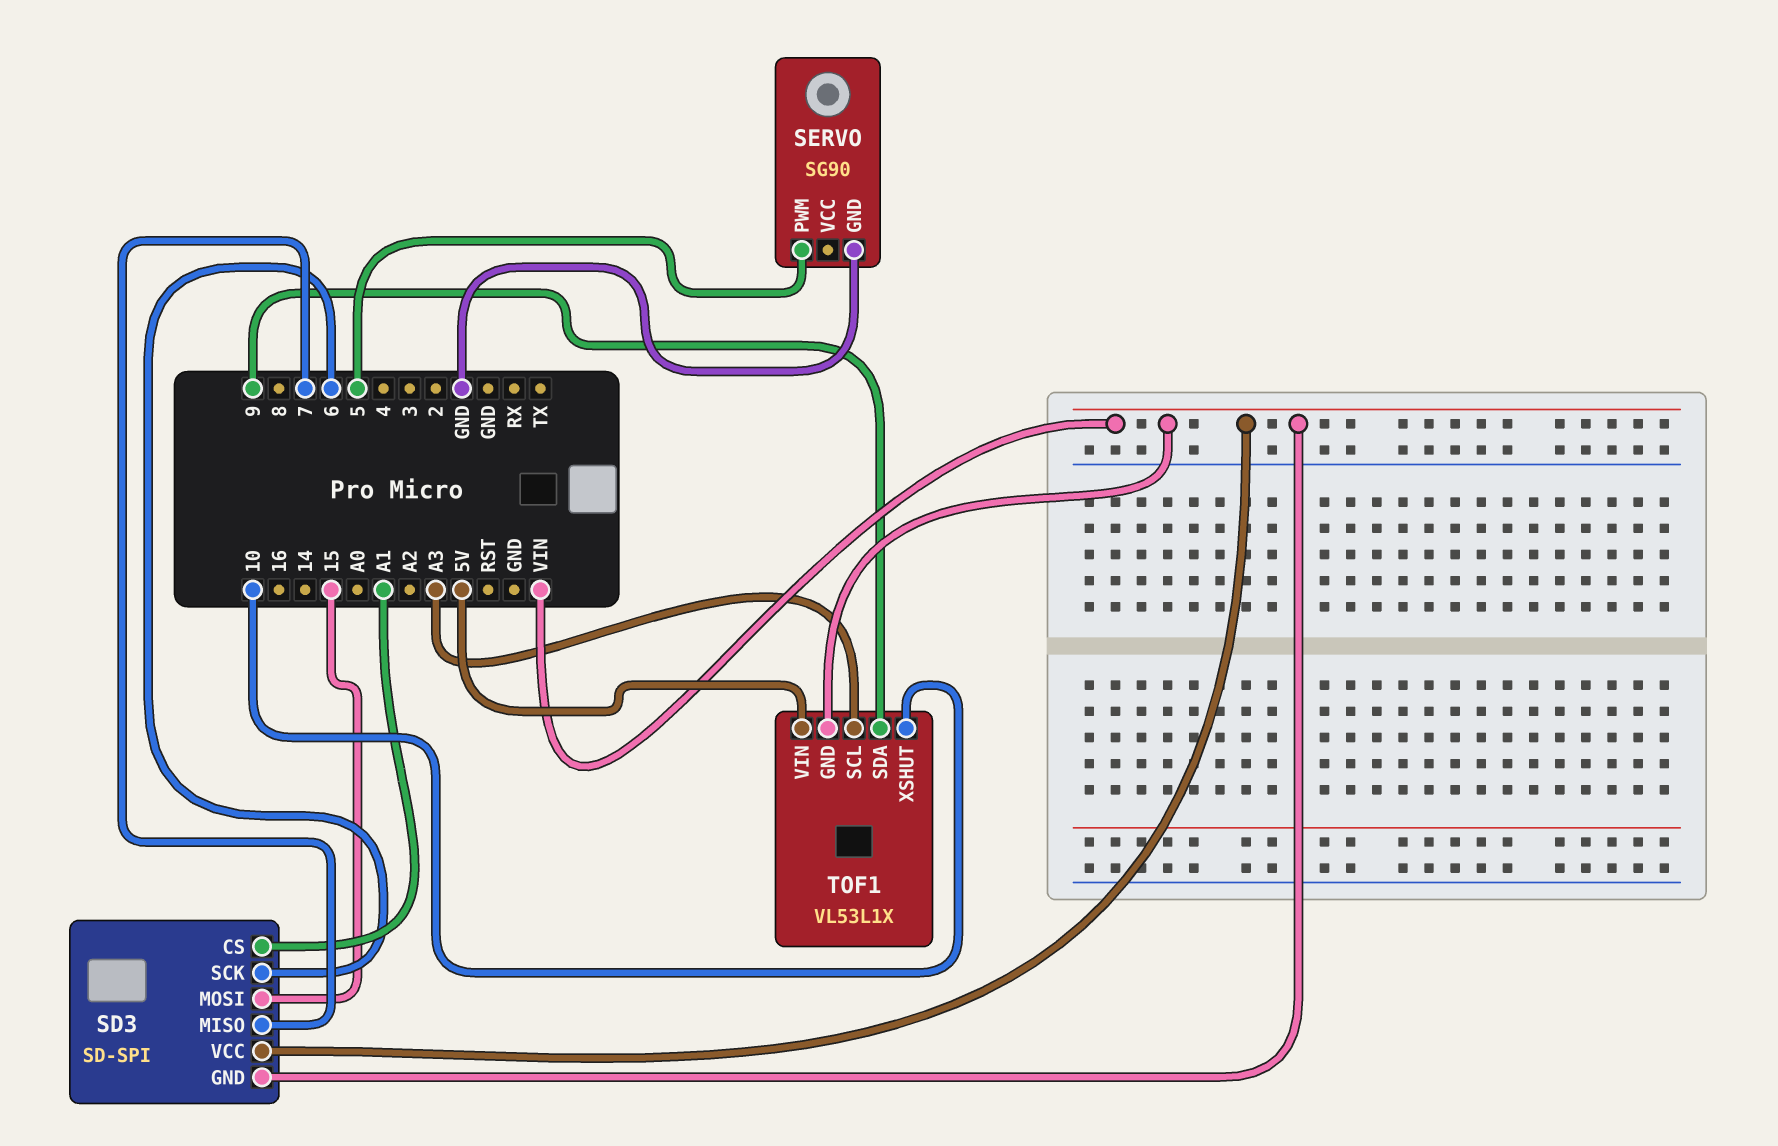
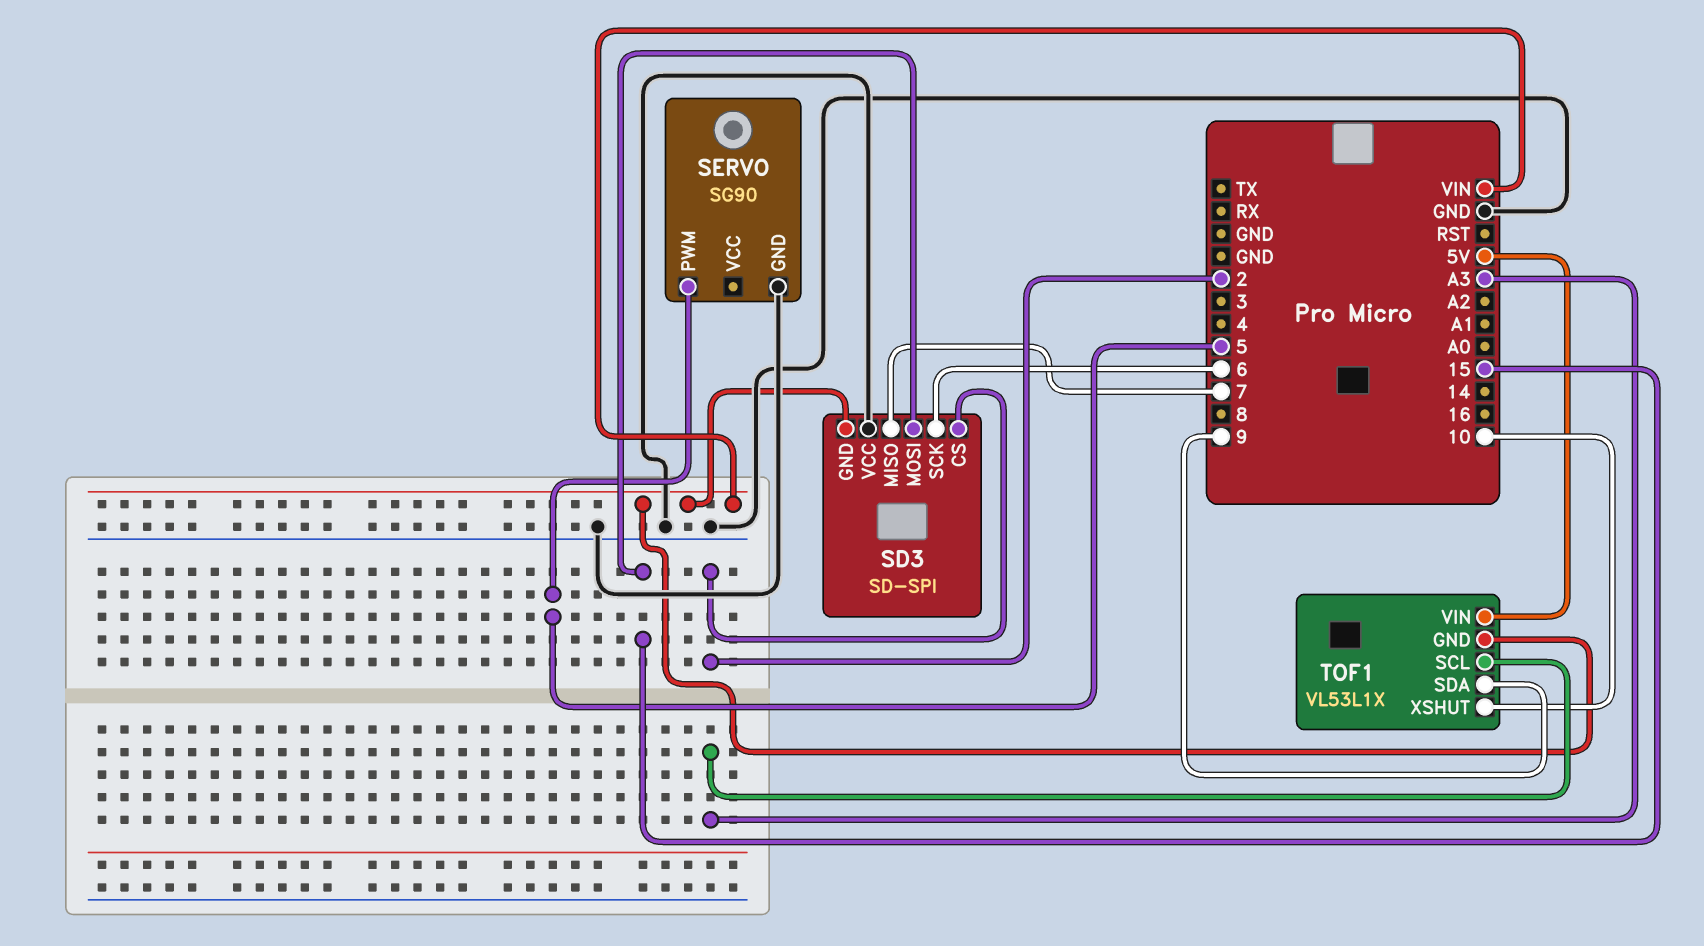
SD3 pin CS: A1 -> 2
SD3 pin VCC: VIN -> GND

